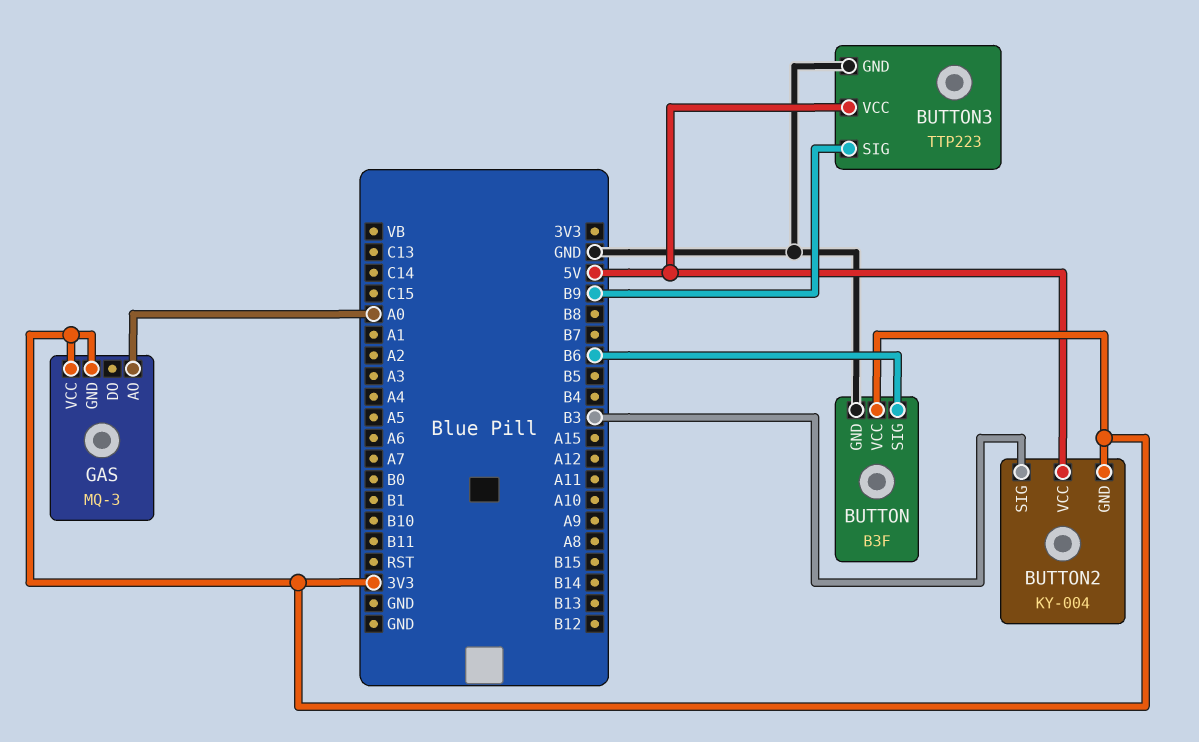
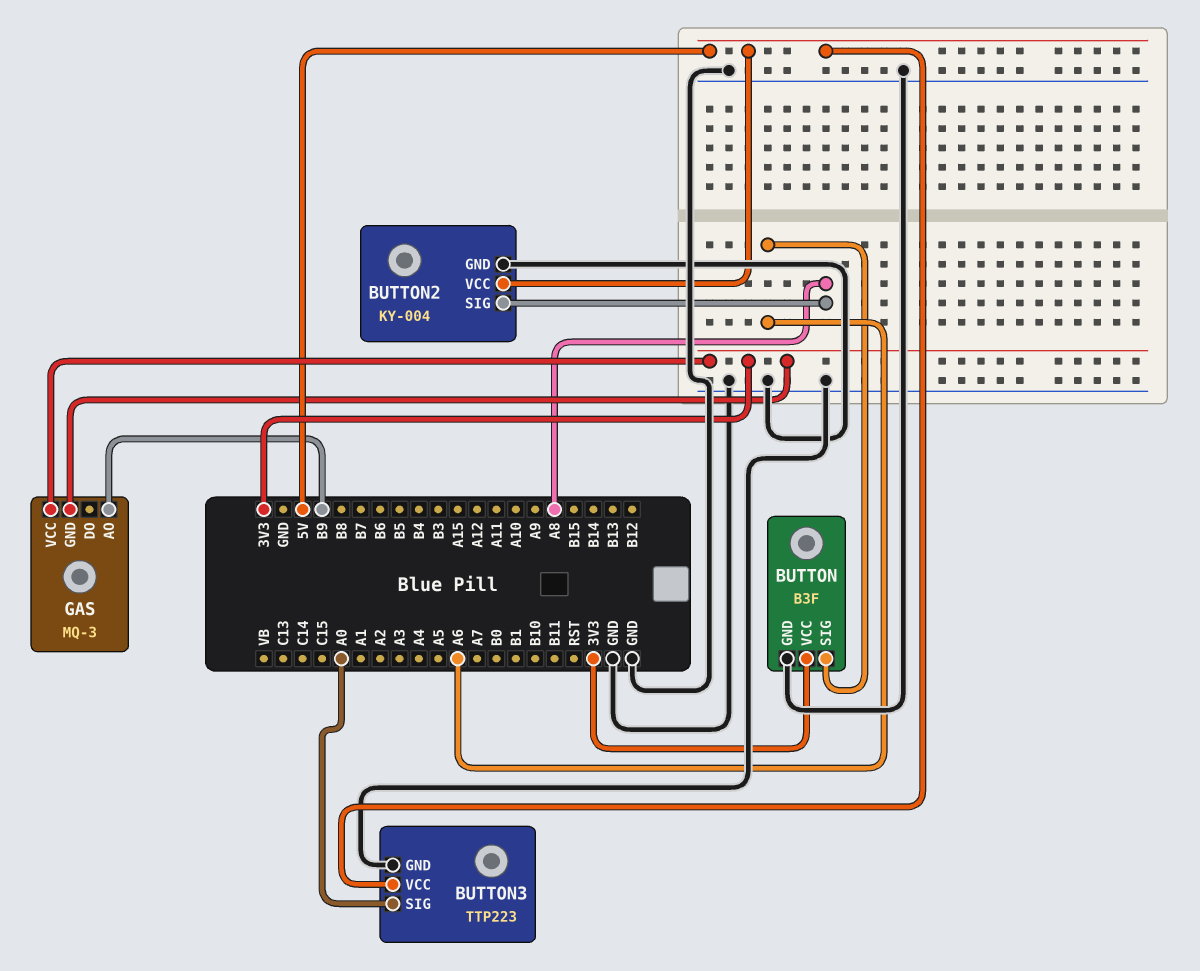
BUTTON pin SIG: B6 -> A6
BUTTON2 pin GND: 3V3 -> GND
BUTTON2 pin SIG: B3 -> A8
BUTTON3 pin SIG: B9 -> A0
GAS pin AO: A0 -> B9

